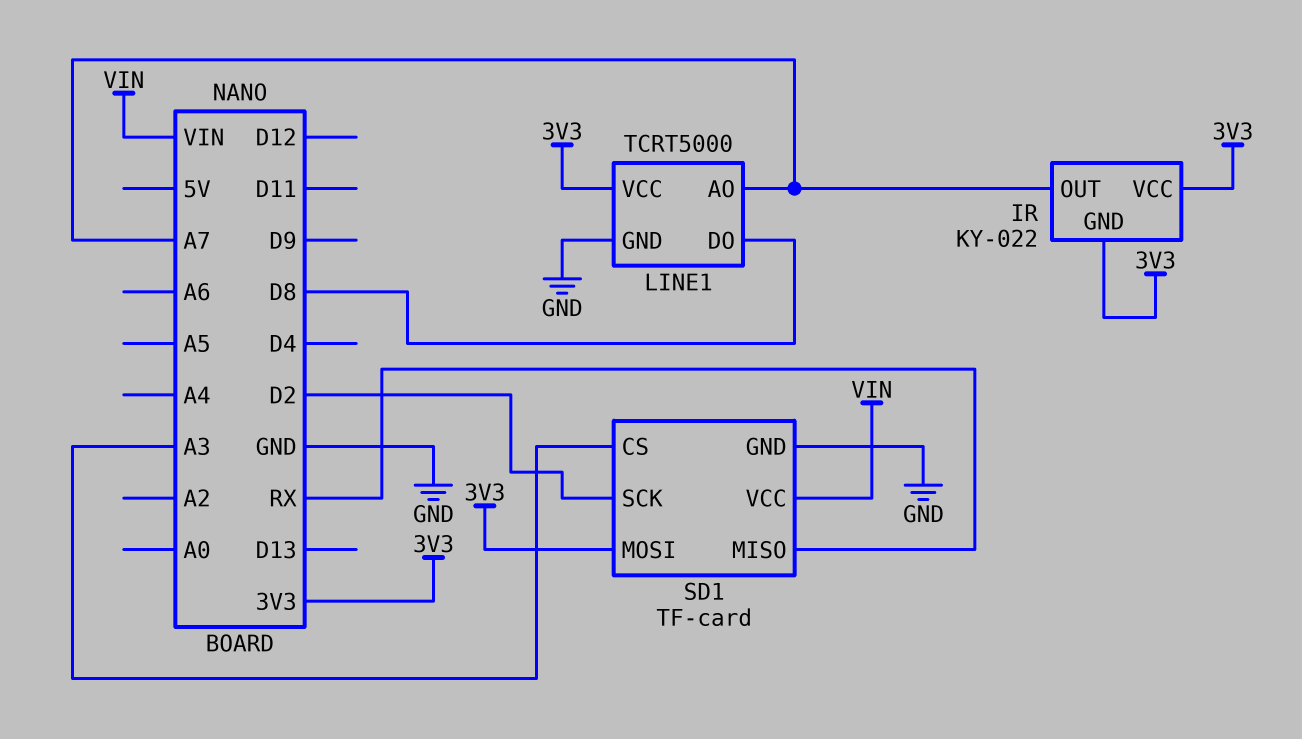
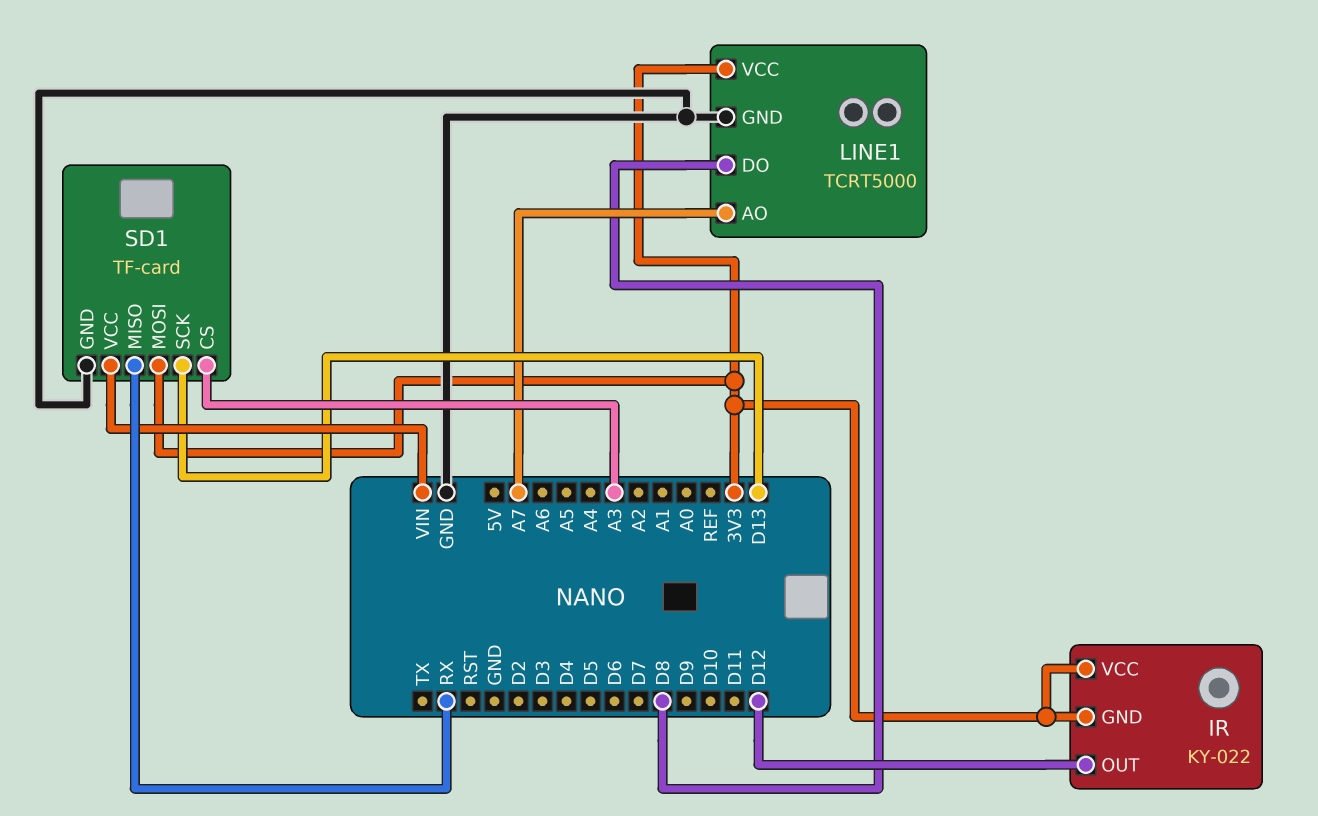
IR pin OUT: A7 -> D12
SD1 pin SCK: D2 -> D13

